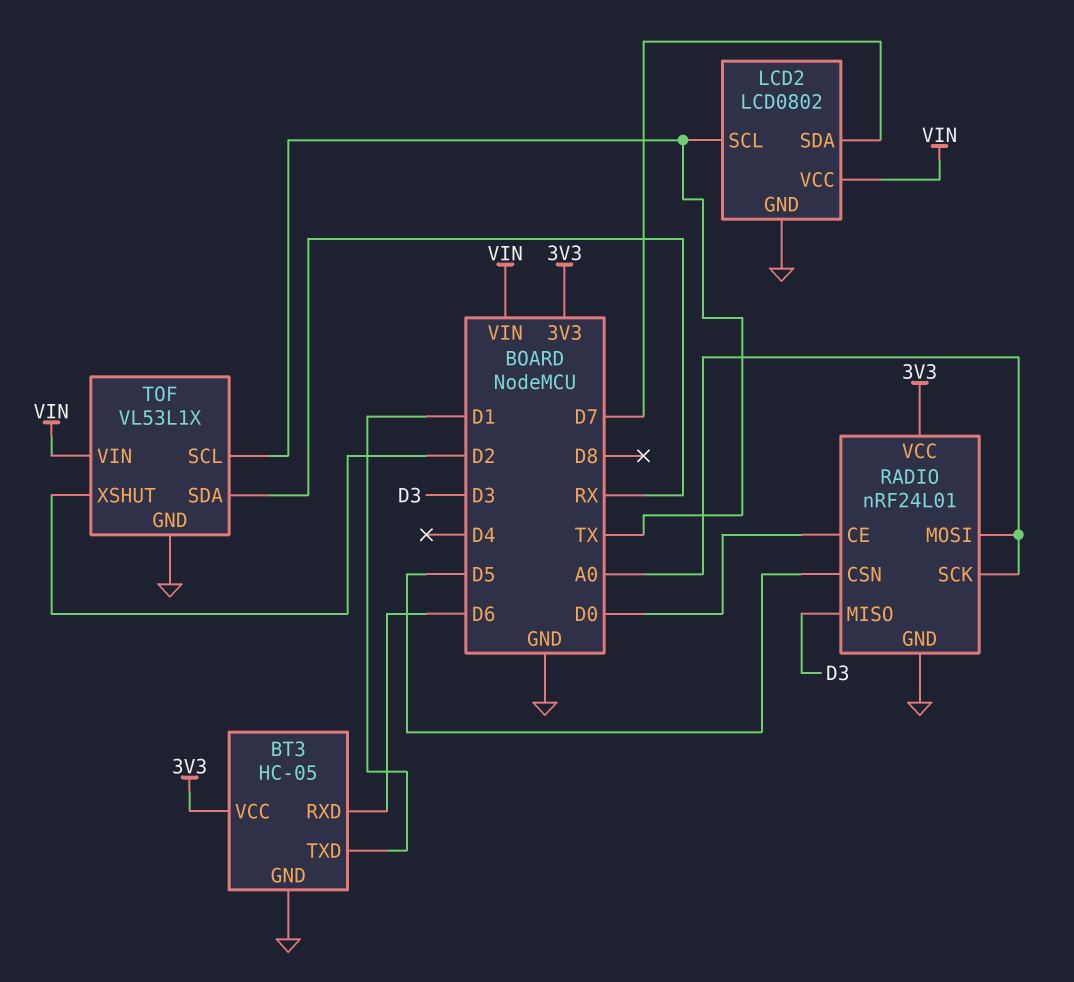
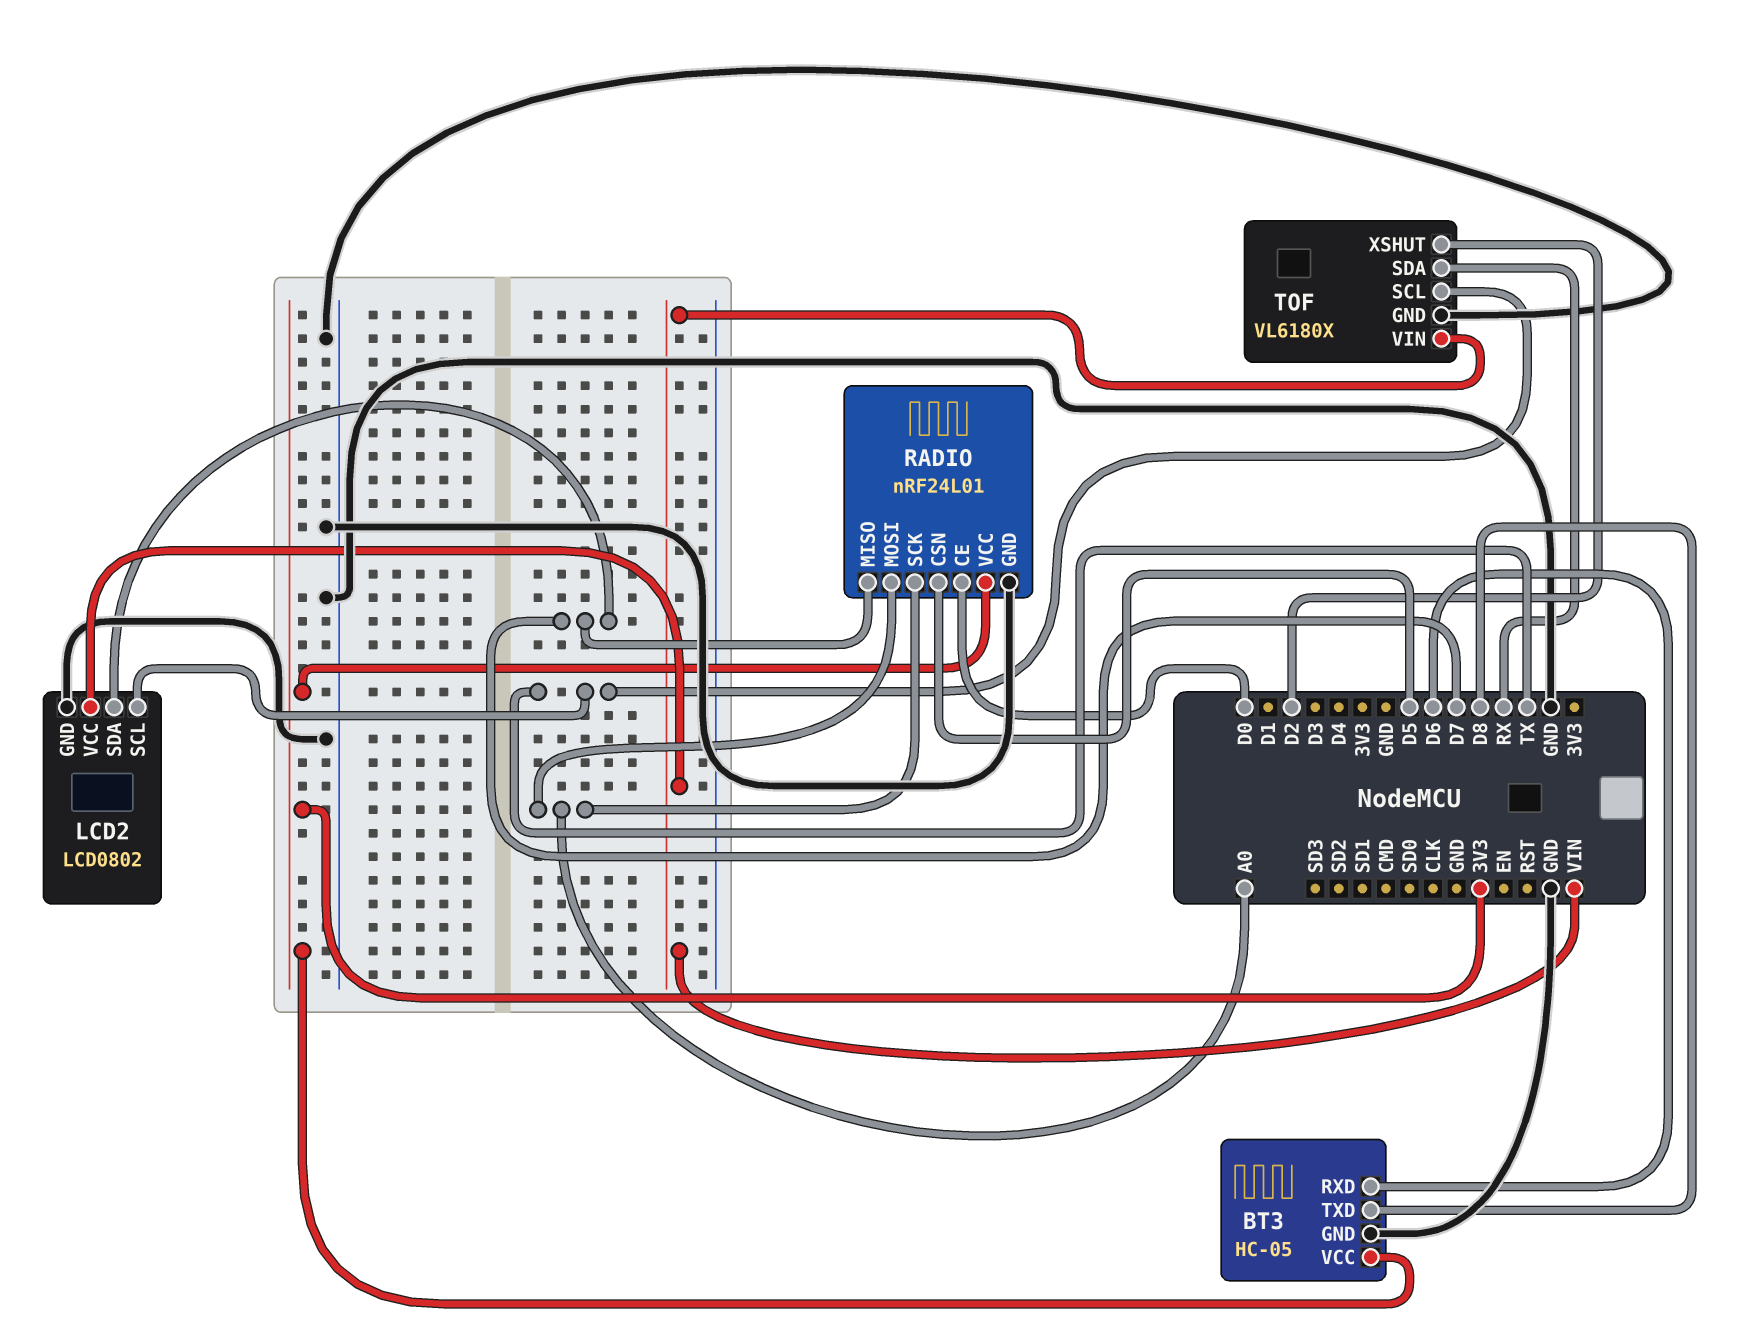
BT3 pin TXD: D1 -> D8
RADIO pin MISO: D3 -> D7
TOF: VL53L1X -> VL6180X

